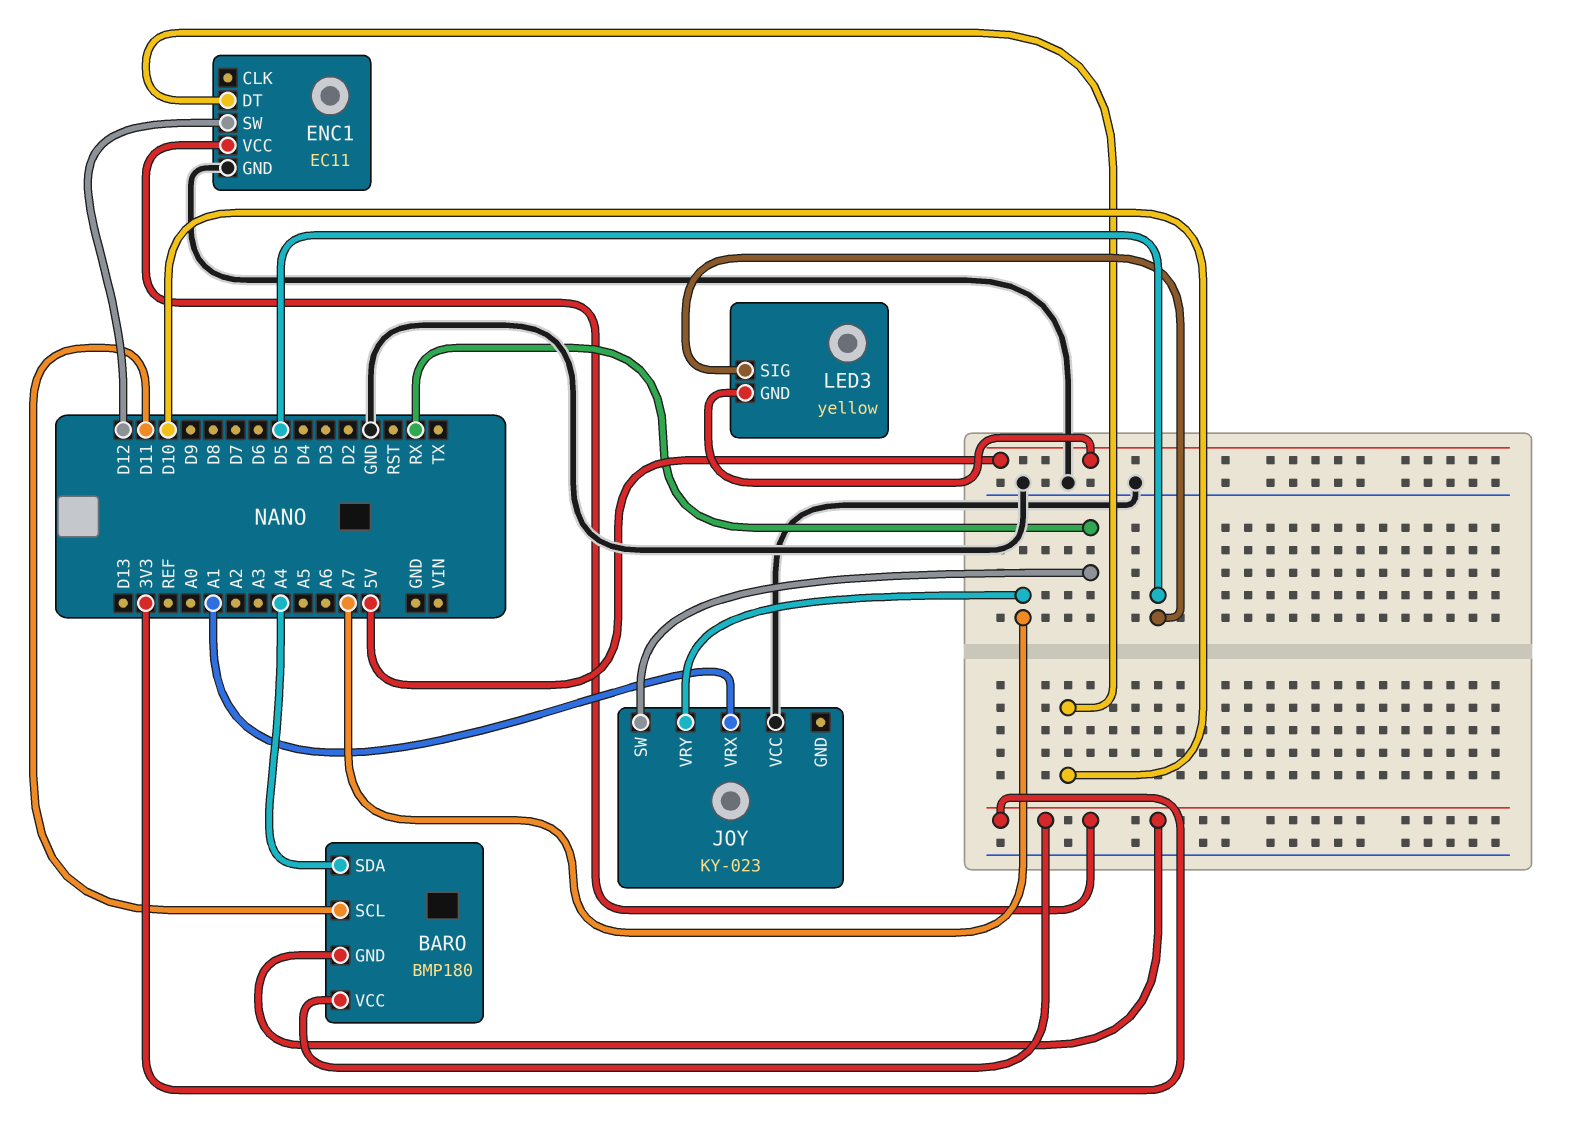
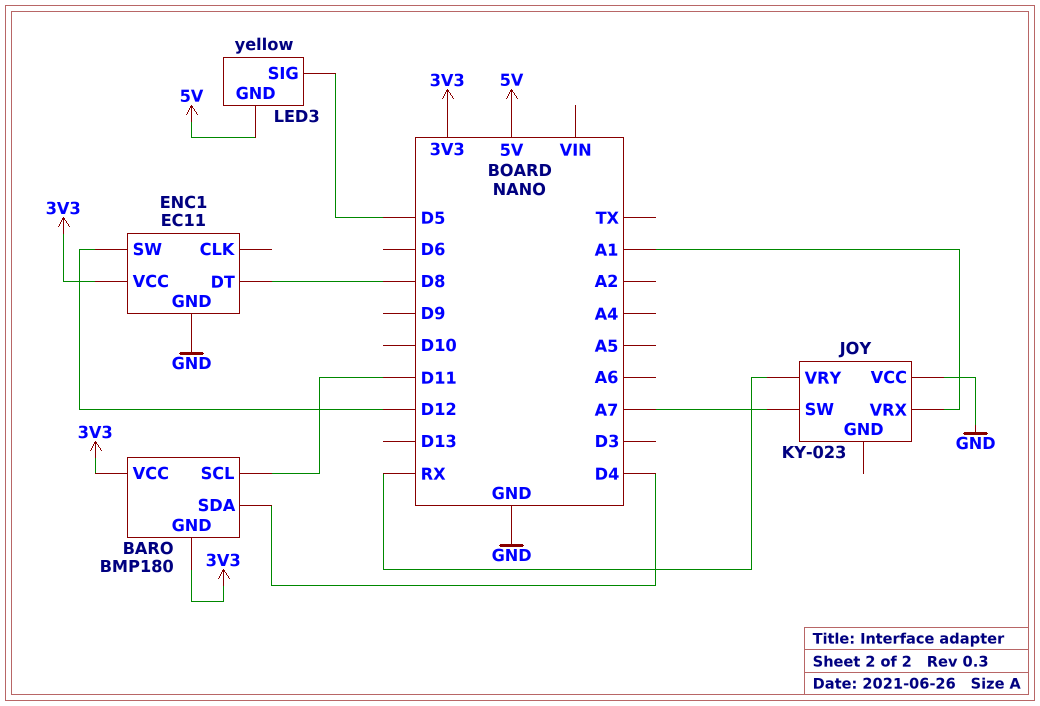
BARO pin SDA: A4 -> D4
ENC1 pin DT: D10 -> D8
JOY pin SW: RX -> A7
JOY pin VRY: A7 -> RX

